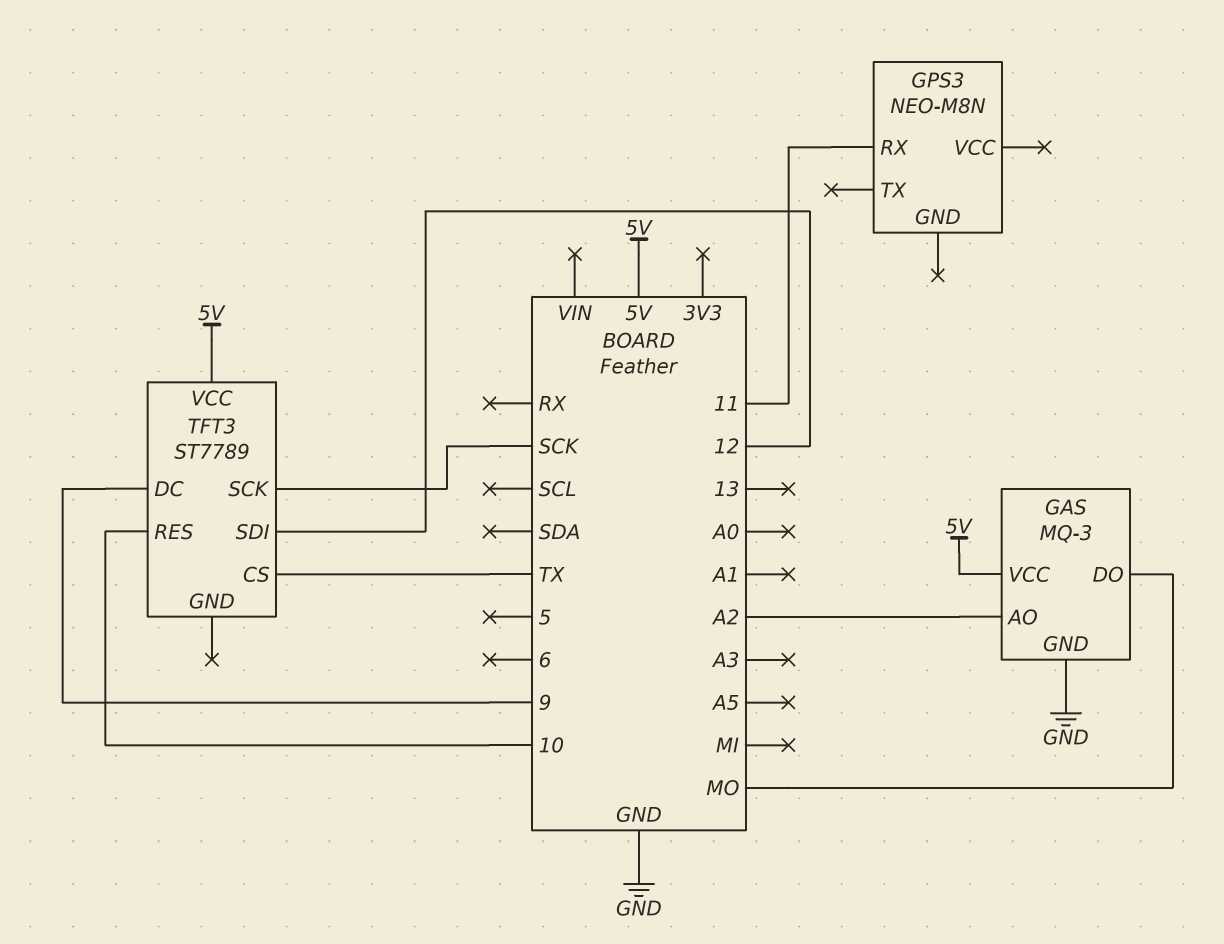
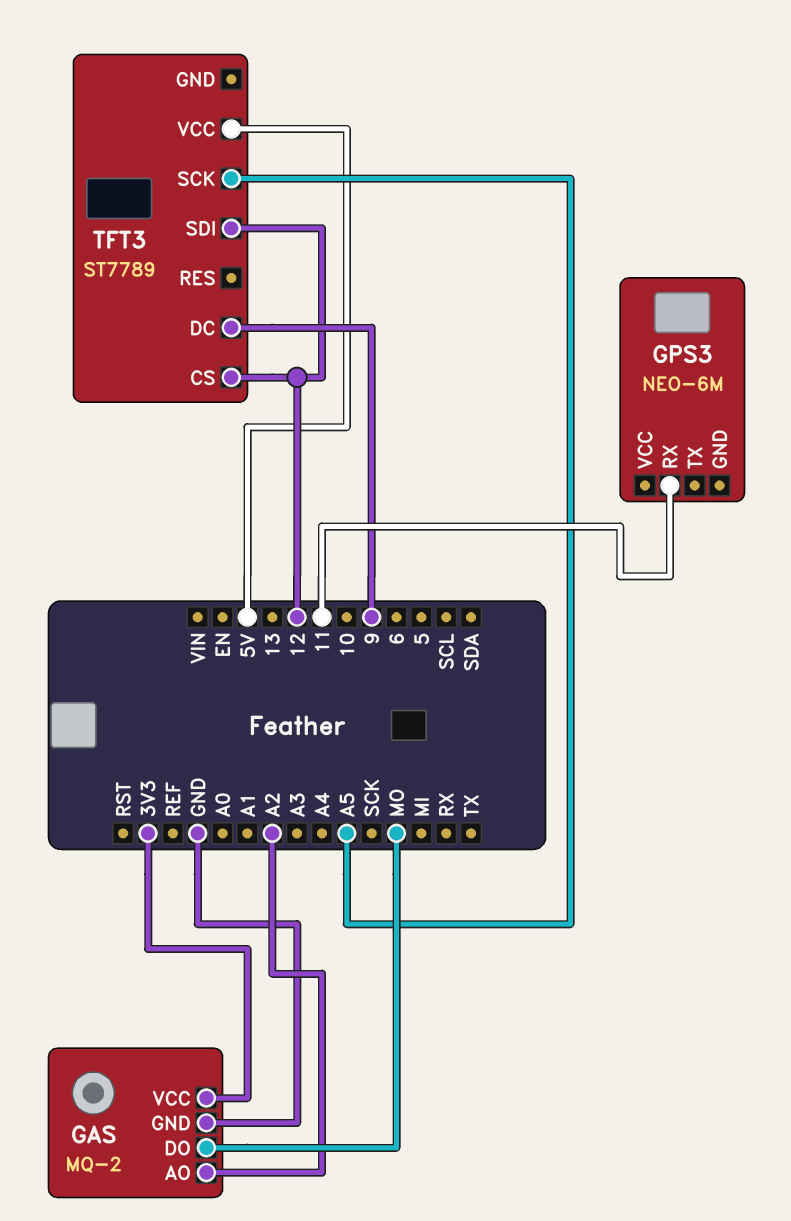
GAS: MQ-3 -> MQ-2
GAS pin VCC: 5V -> 3V3
GPS3: NEO-M8N -> NEO-6M
TFT3 pin CS: TX -> 12
TFT3 pin RES: 10 -> none
TFT3 pin SCK: SCK -> A5

